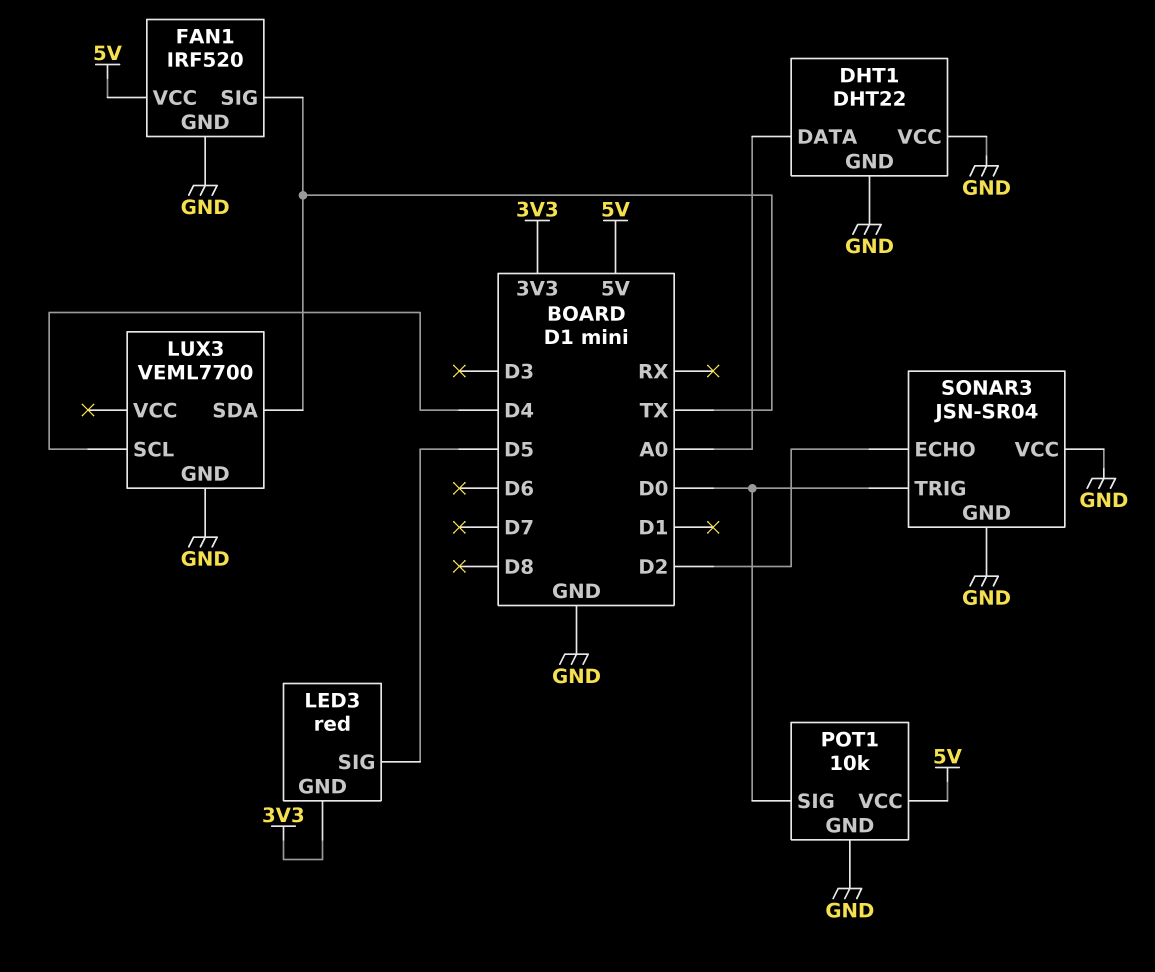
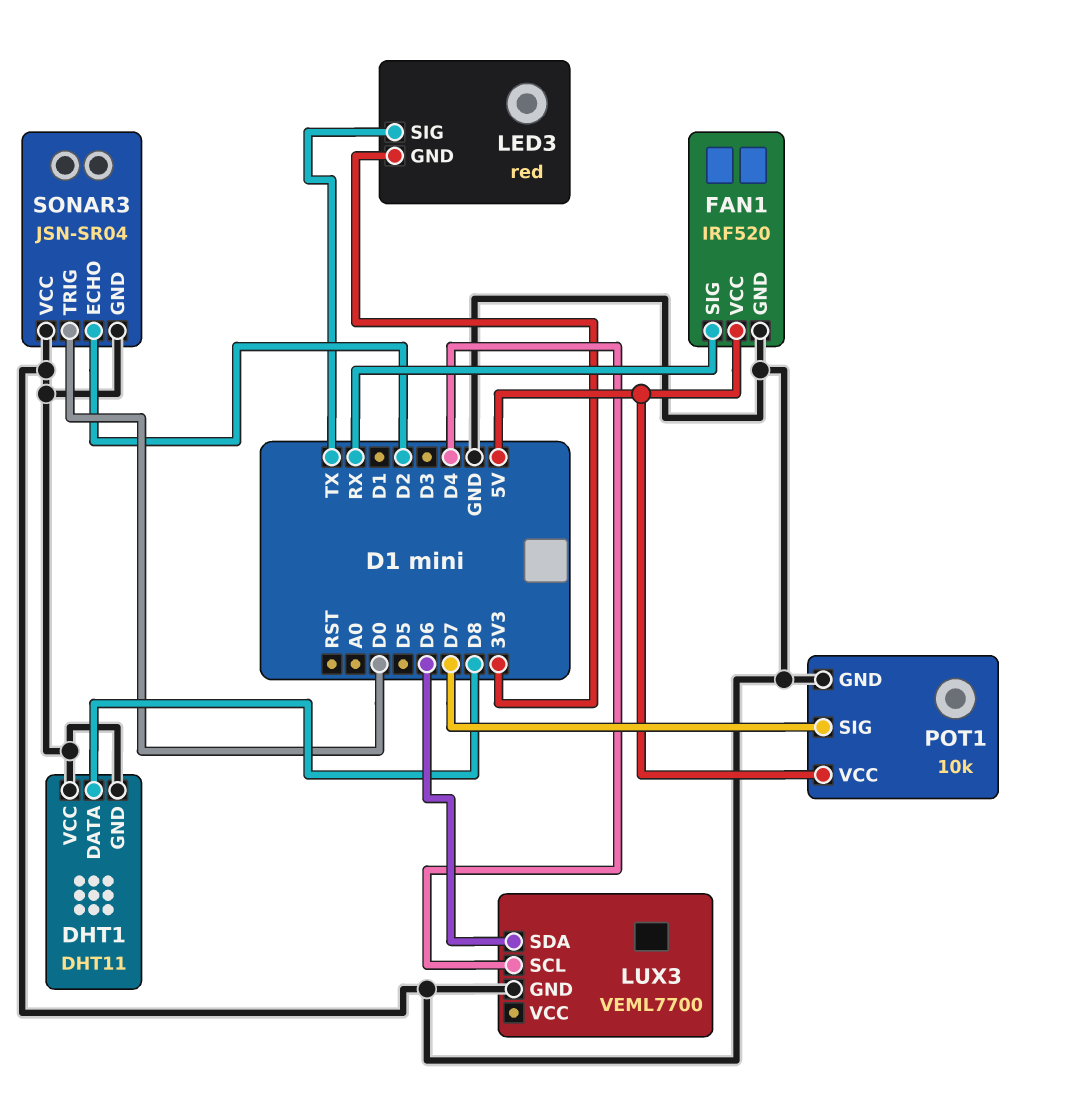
DHT1: DHT22 -> DHT11
DHT1 pin DATA: A0 -> D8
FAN1 pin SIG: TX -> RX
LED3 pin SIG: D5 -> TX
LUX3 pin SDA: TX -> D6
POT1 pin SIG: D0 -> D7

